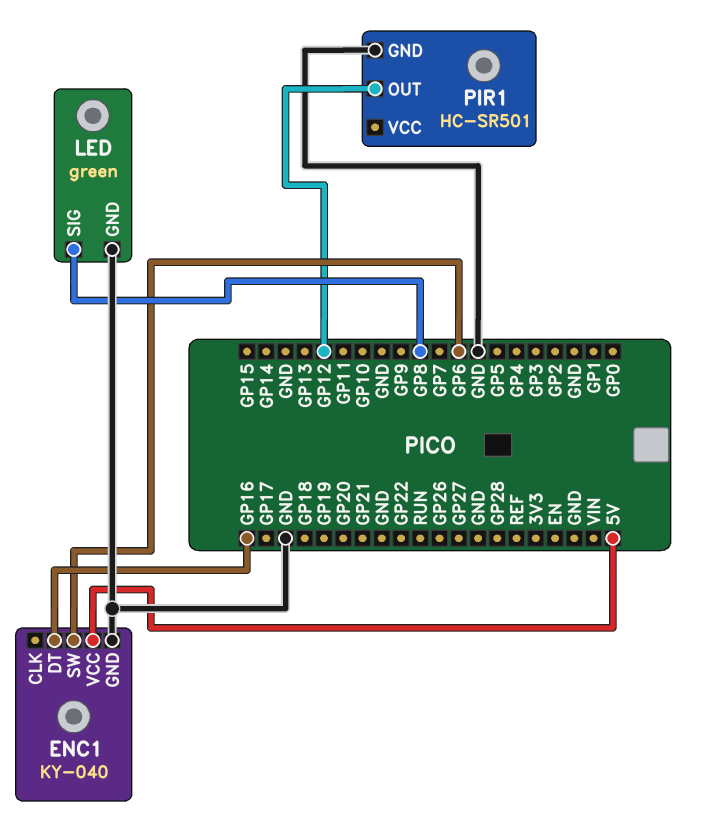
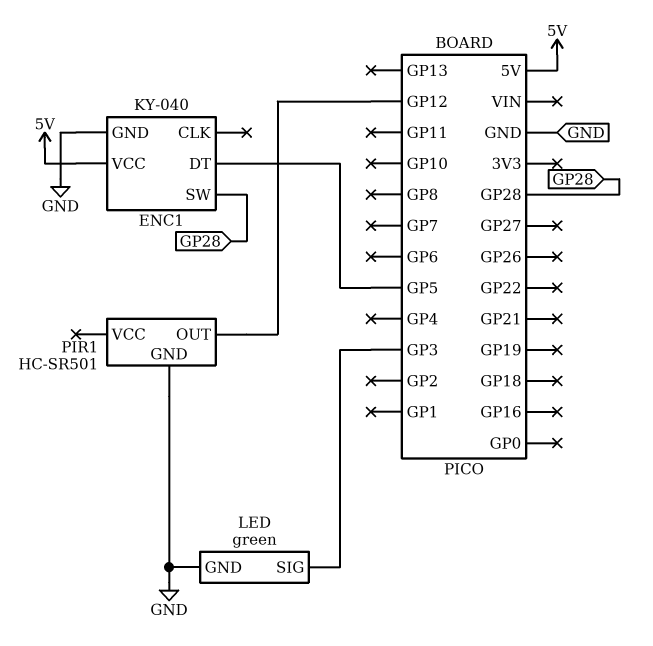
ENC1 pin DT: GP16 -> GP5
ENC1 pin SW: GP6 -> GP28
LED pin SIG: GP8 -> GP3

